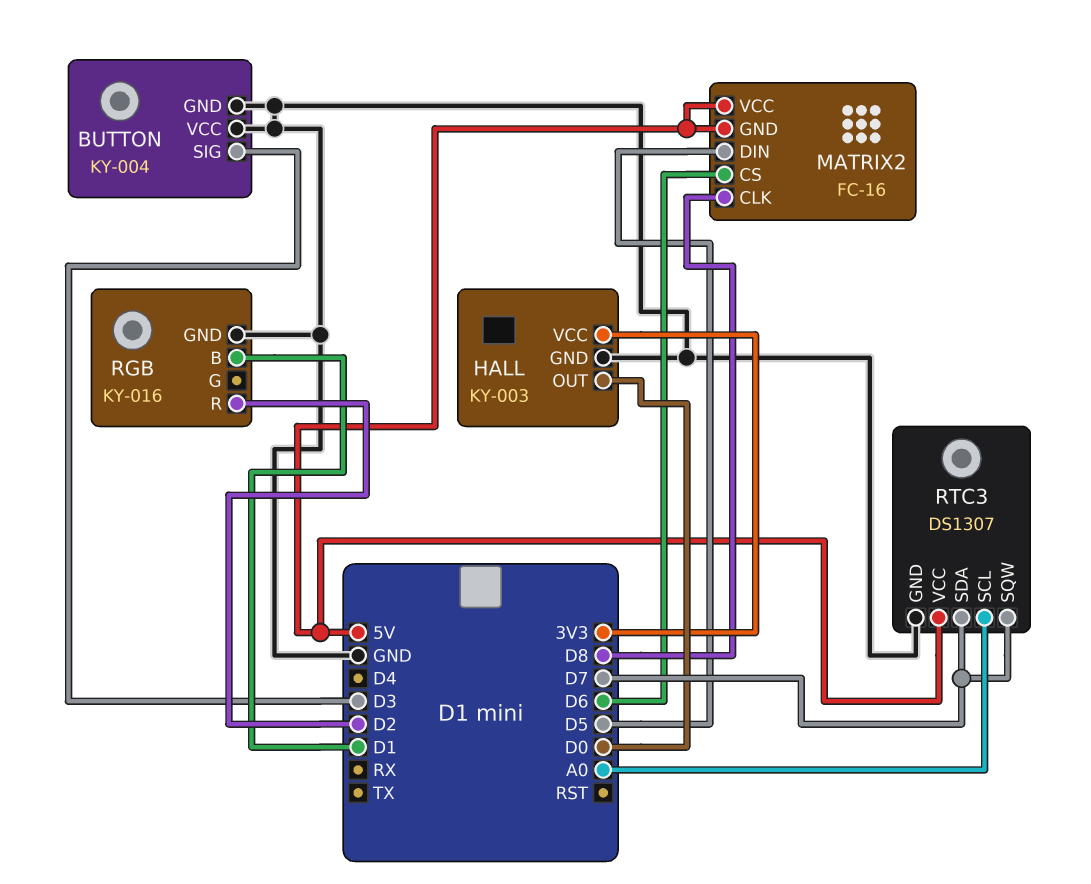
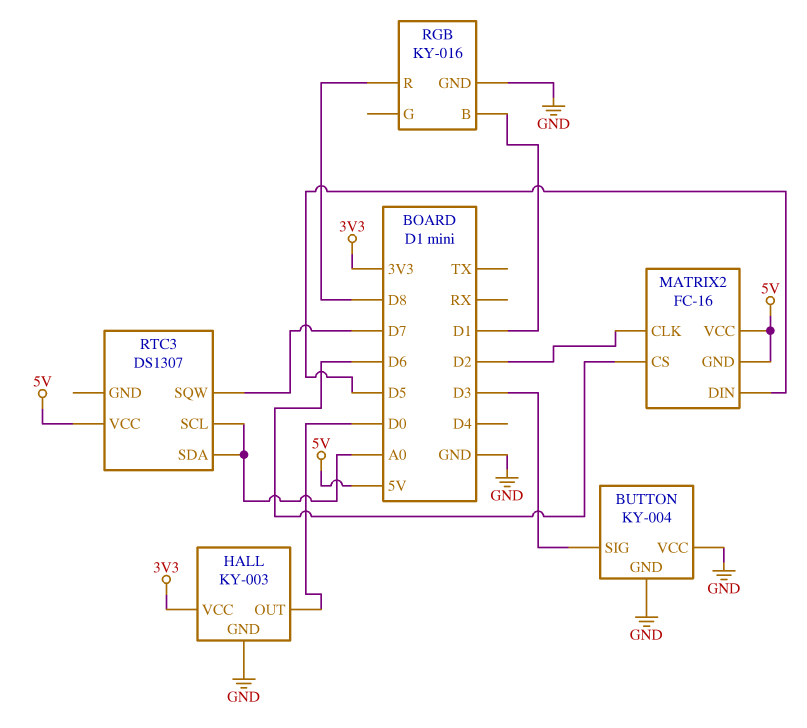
MATRIX2 pin CLK: D8 -> D2
RGB pin R: D2 -> D8
RTC3 pin GND: GND -> none
RTC3 pin SDA: D7 -> A0

